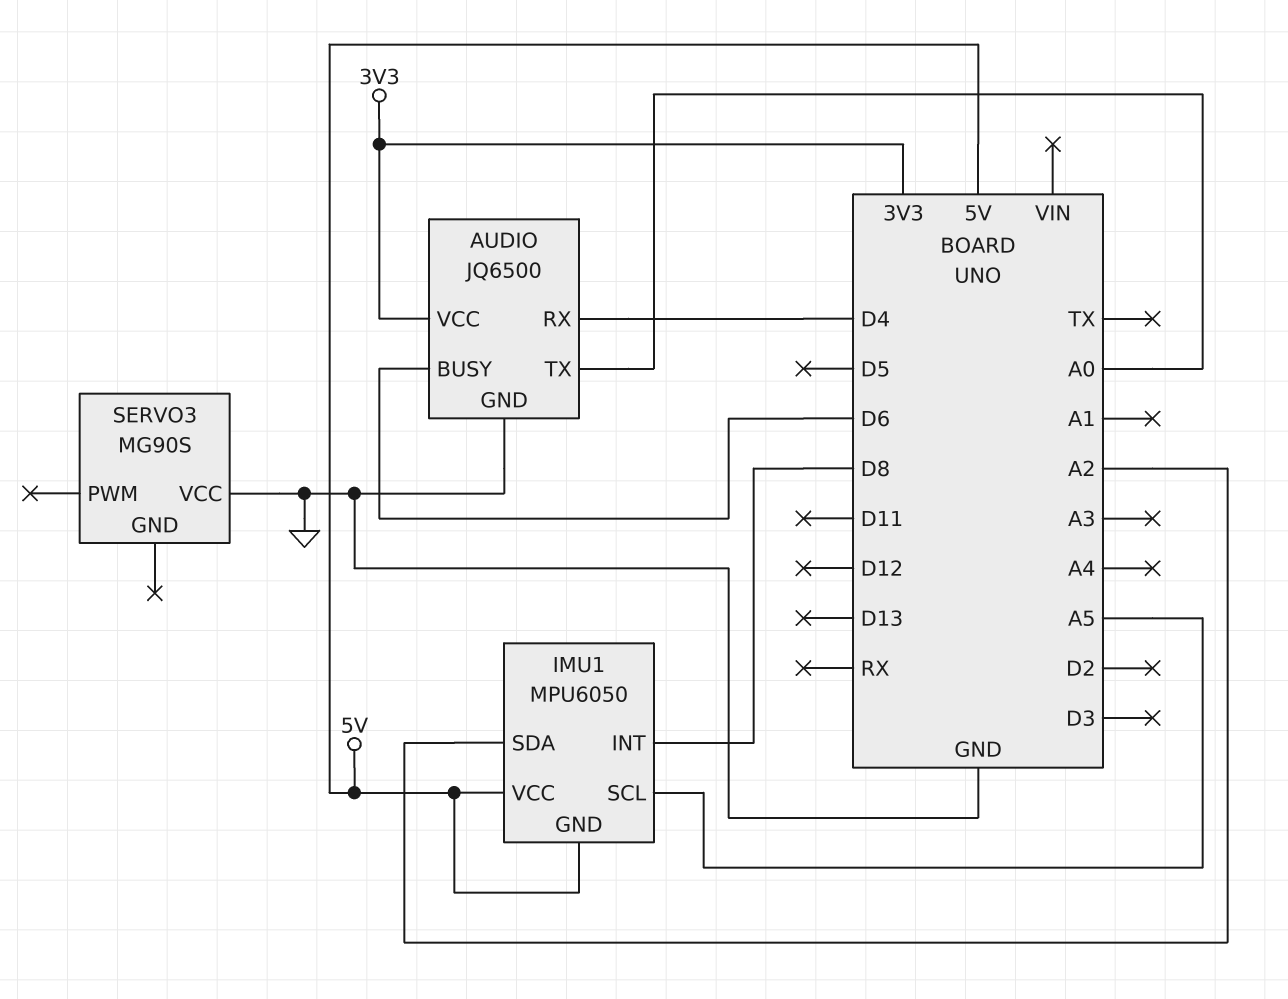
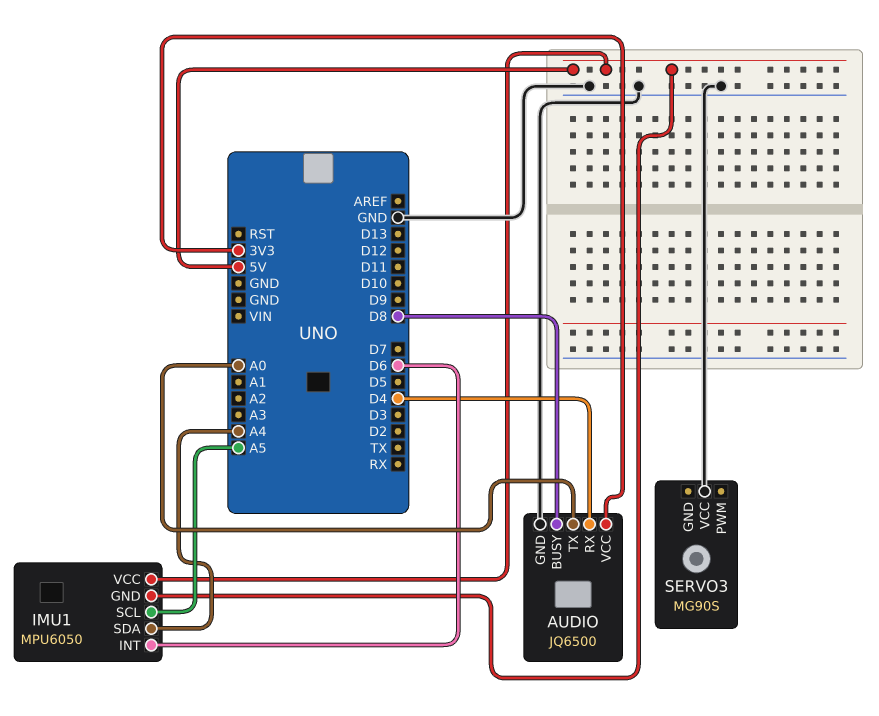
AUDIO pin BUSY: D6 -> D8
IMU1 pin INT: D8 -> D6
IMU1 pin SDA: A2 -> A4

